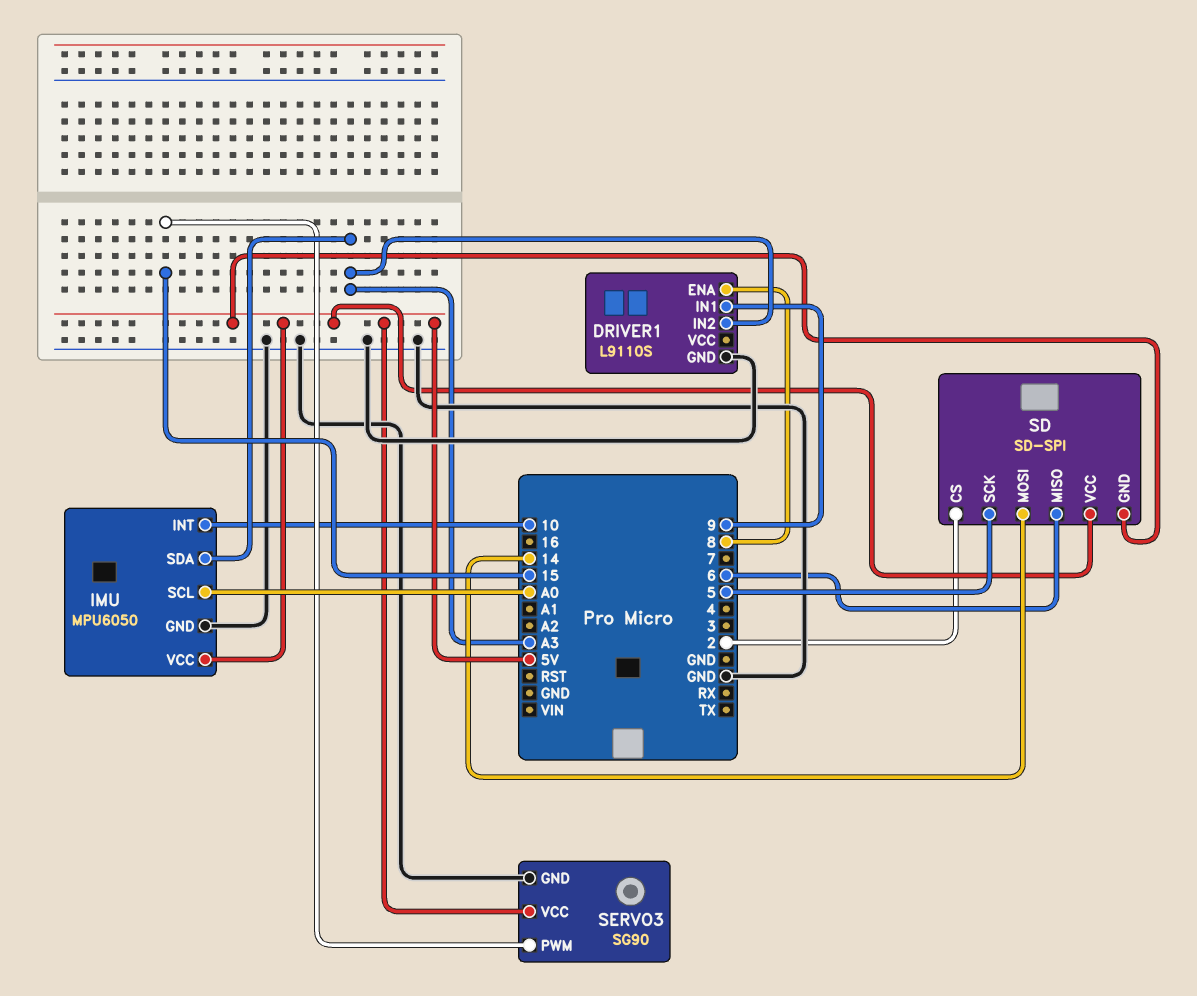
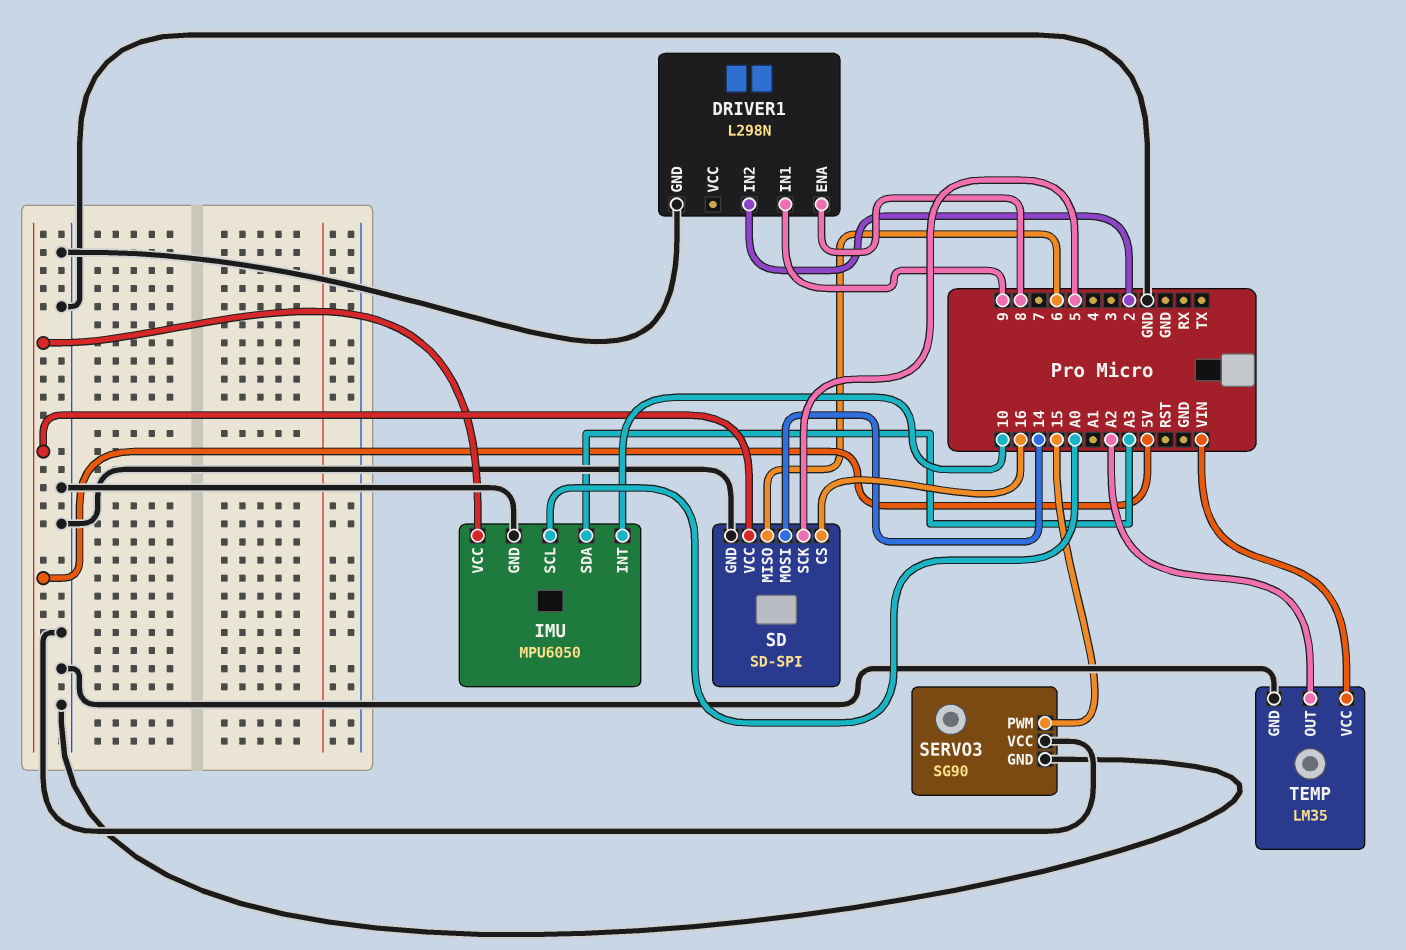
DRIVER1: L9110S -> L298N
DRIVER1 pin IN2: A3 -> 2
SD pin CS: 2 -> 16
SD pin GND: 5V -> GND
SERVO3 pin VCC: 5V -> GND
TEMP: none -> LM35
TEMP pin GND: none -> GND
TEMP pin OUT: none -> A2
TEMP pin VCC: none -> VIN

